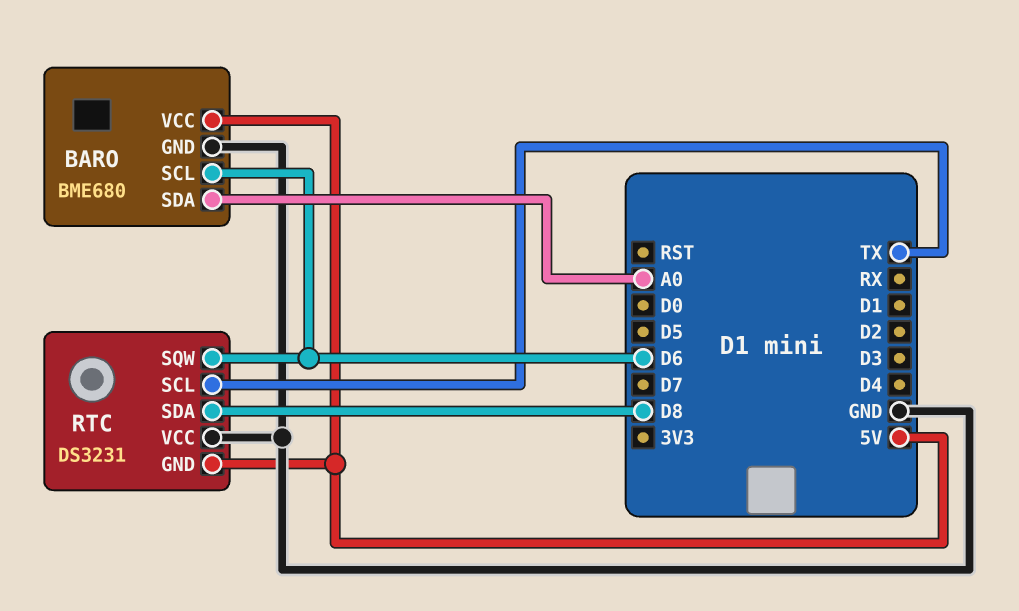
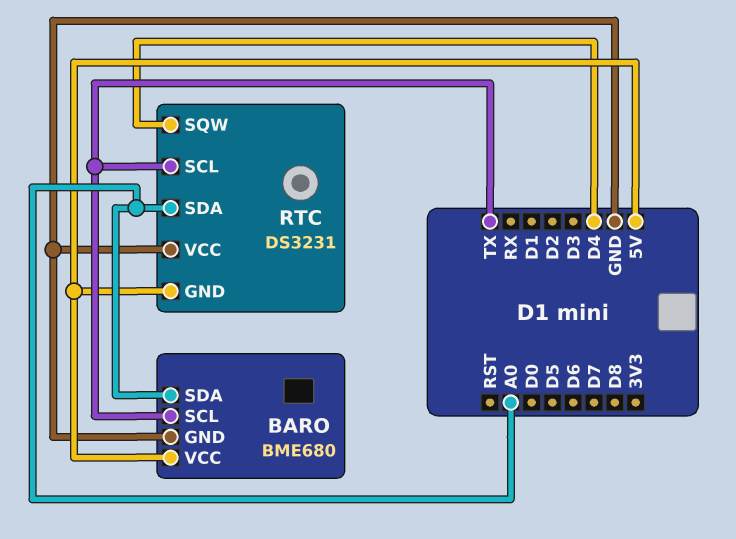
BARO pin SCL: D6 -> TX
RTC pin SDA: D8 -> A0
RTC pin SQW: D6 -> D4

